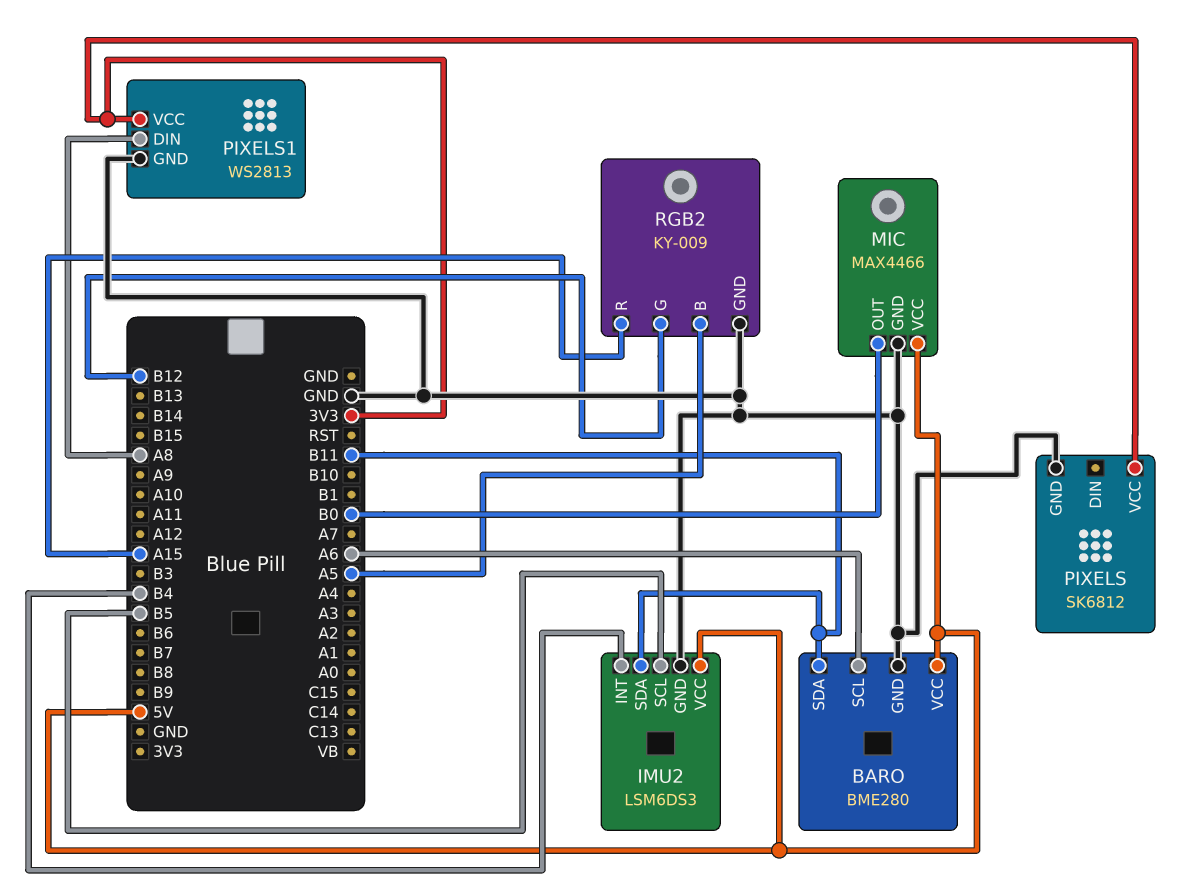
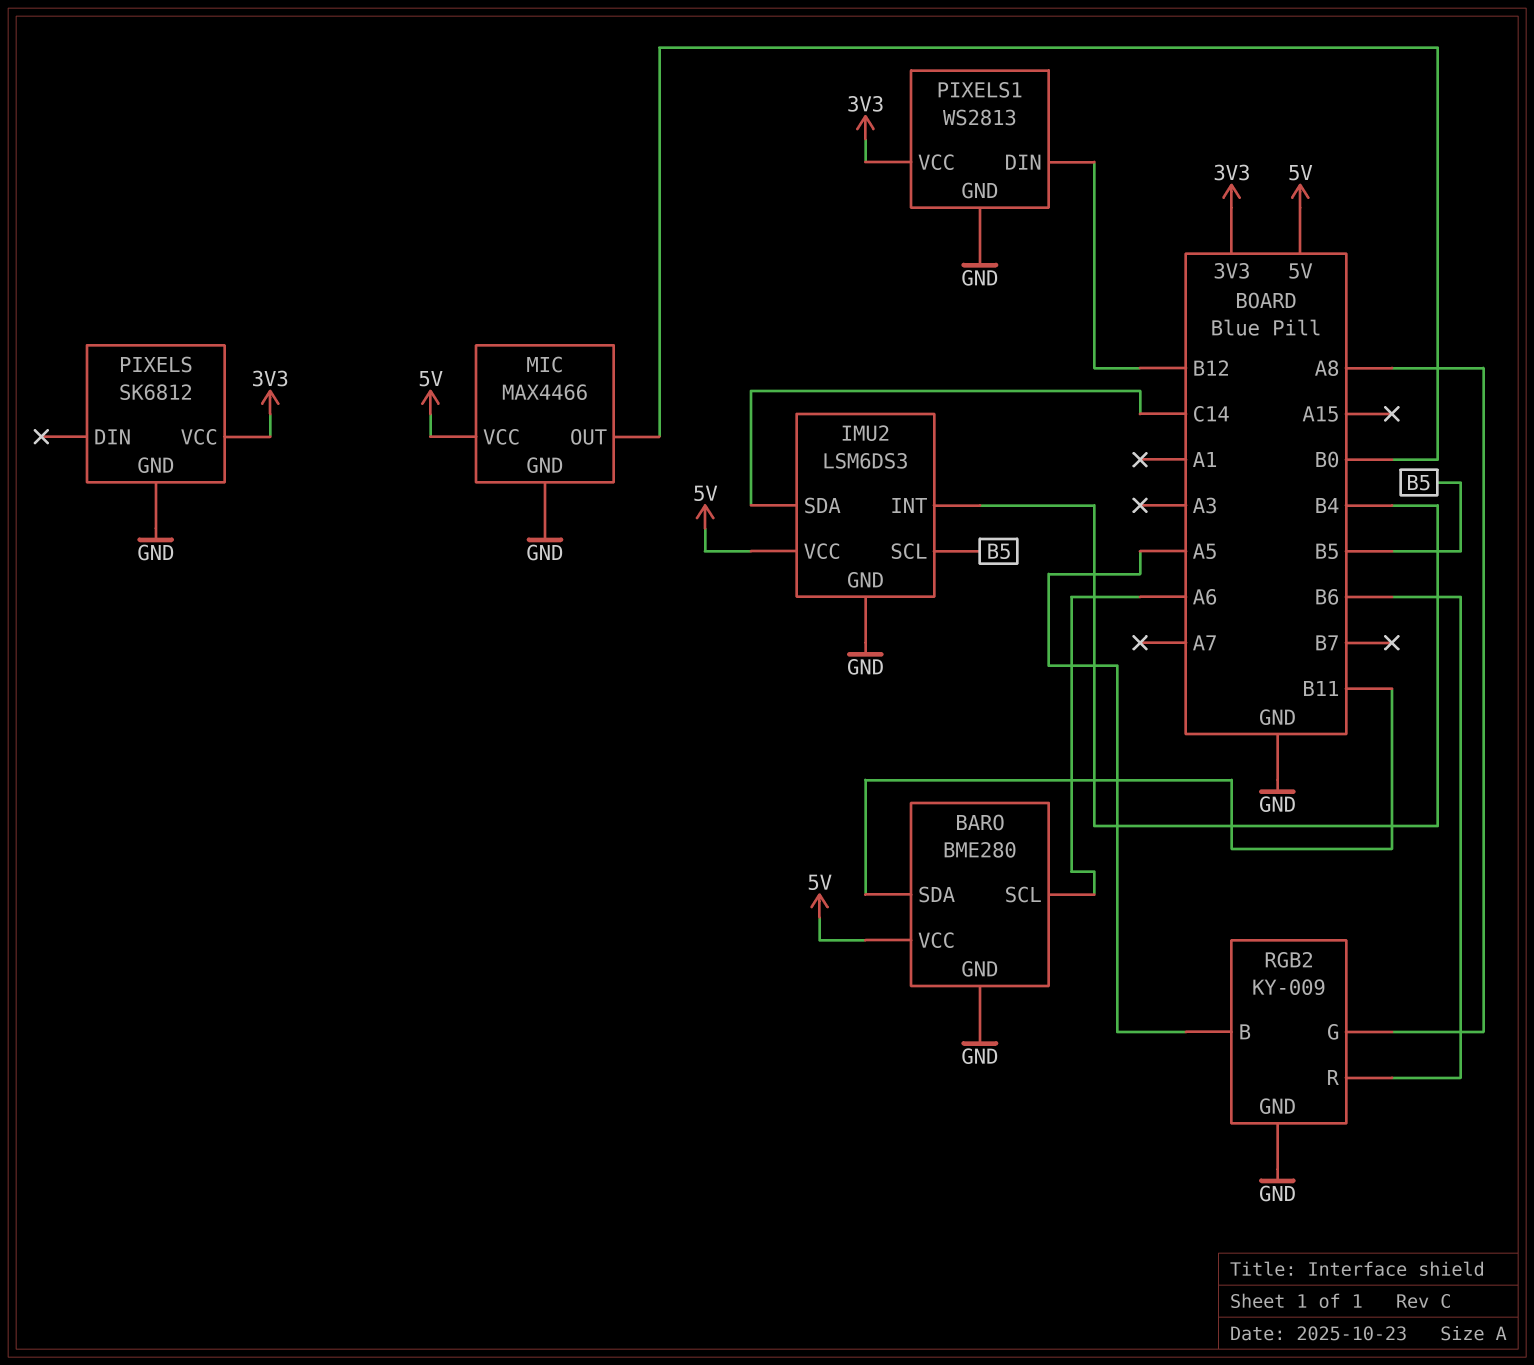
IMU2 pin SDA: B11 -> C14
PIXELS1 pin DIN: A8 -> B12
RGB2 pin G: B12 -> A8
RGB2 pin R: A15 -> B6

